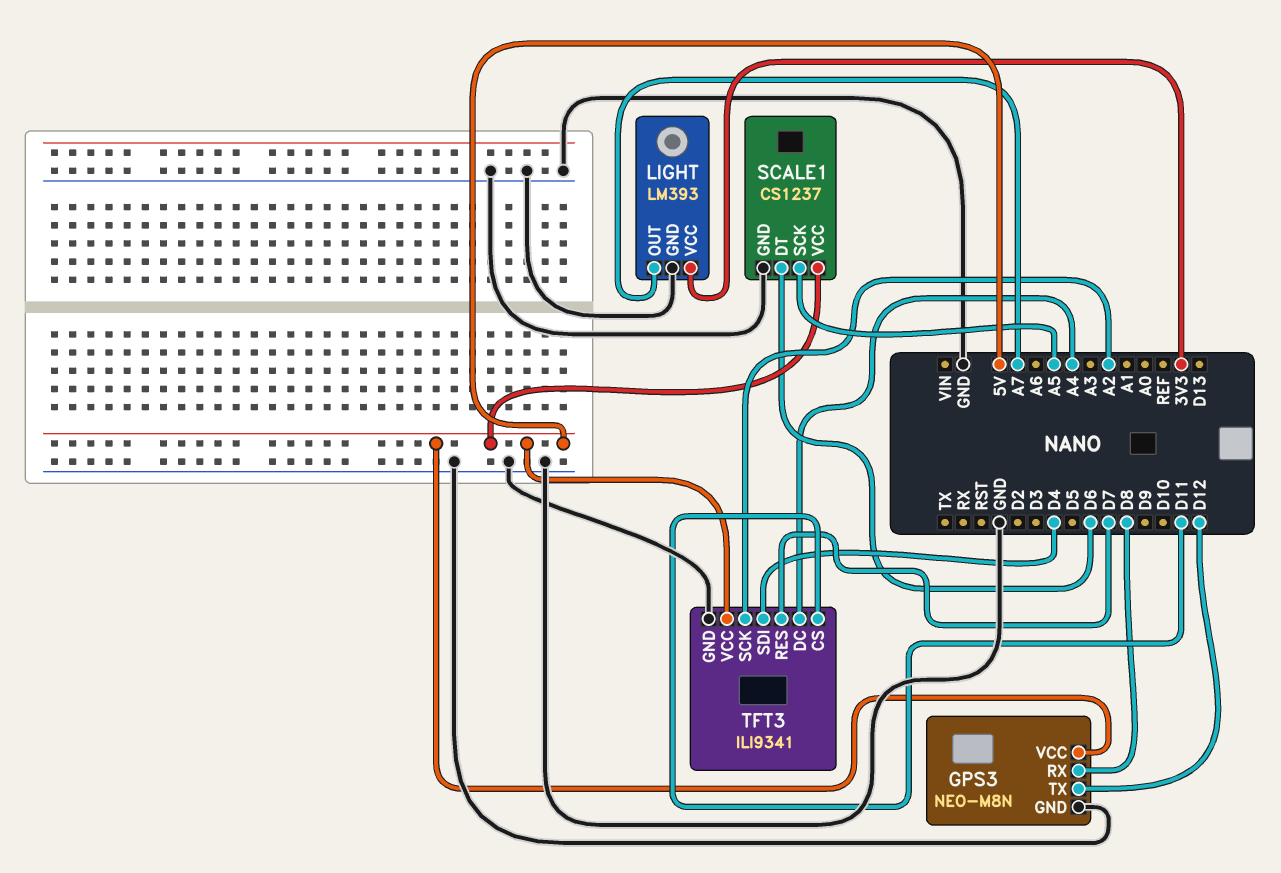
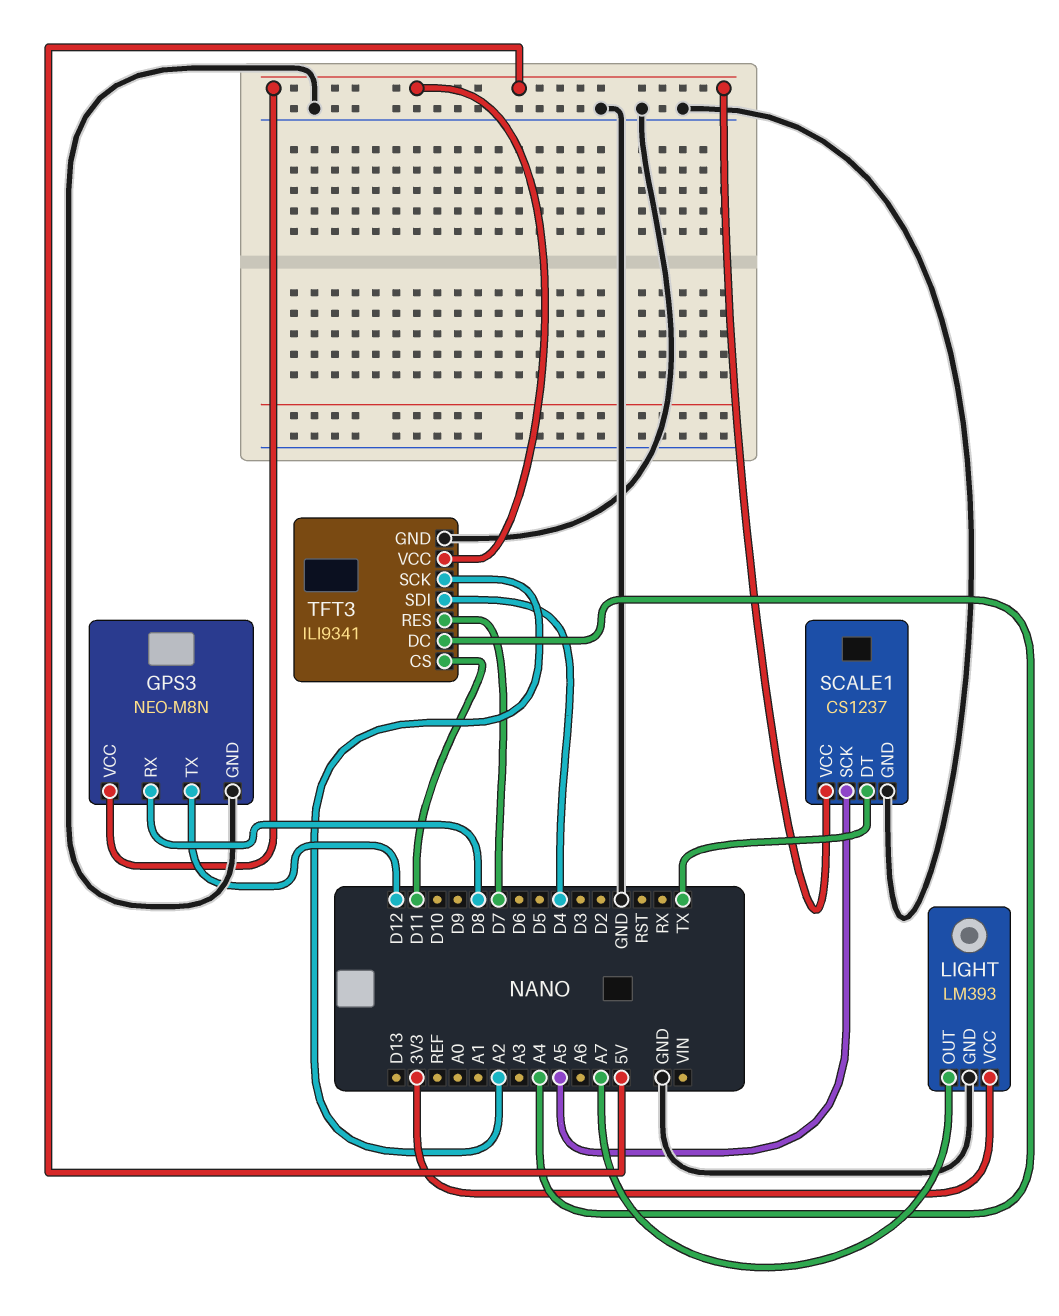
SCALE1 pin DT: D6 -> TX

